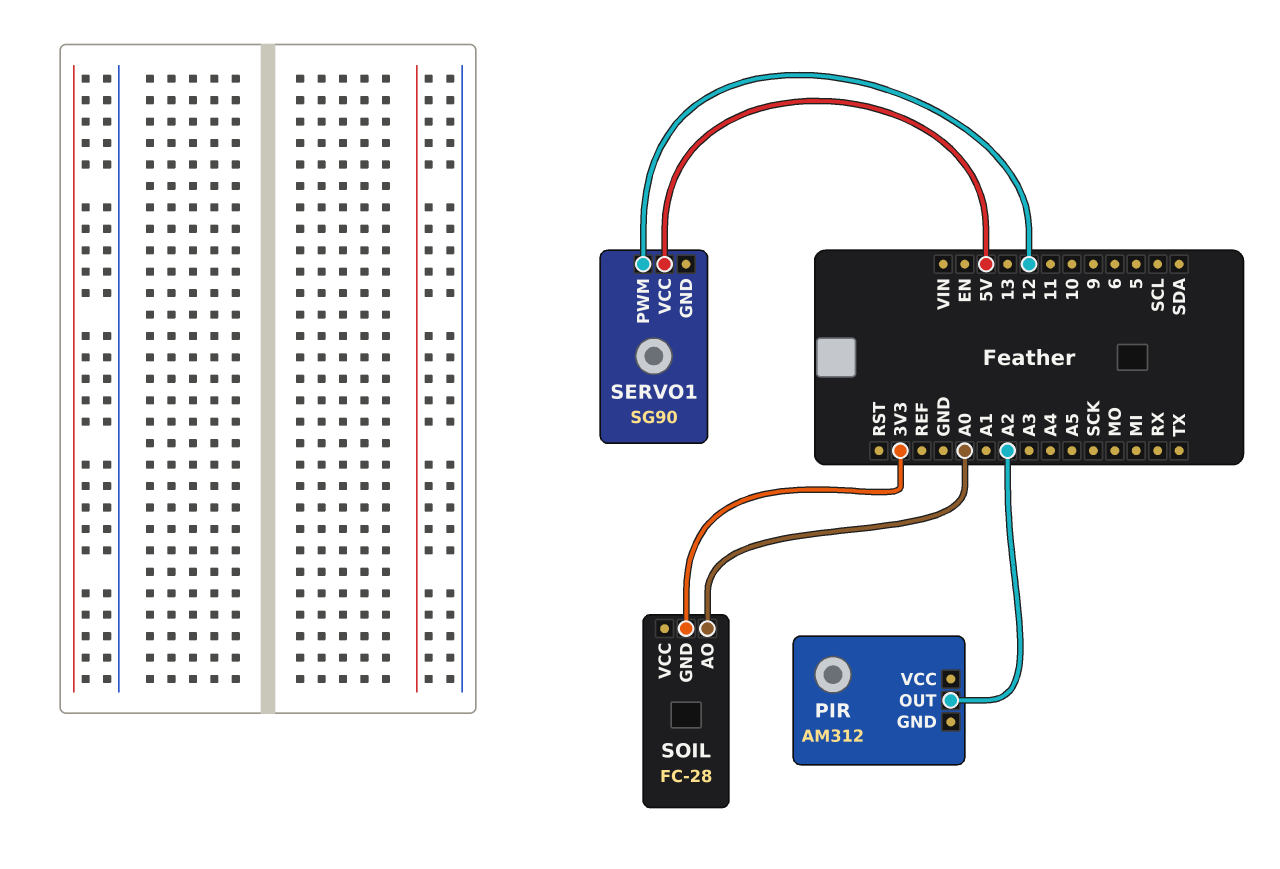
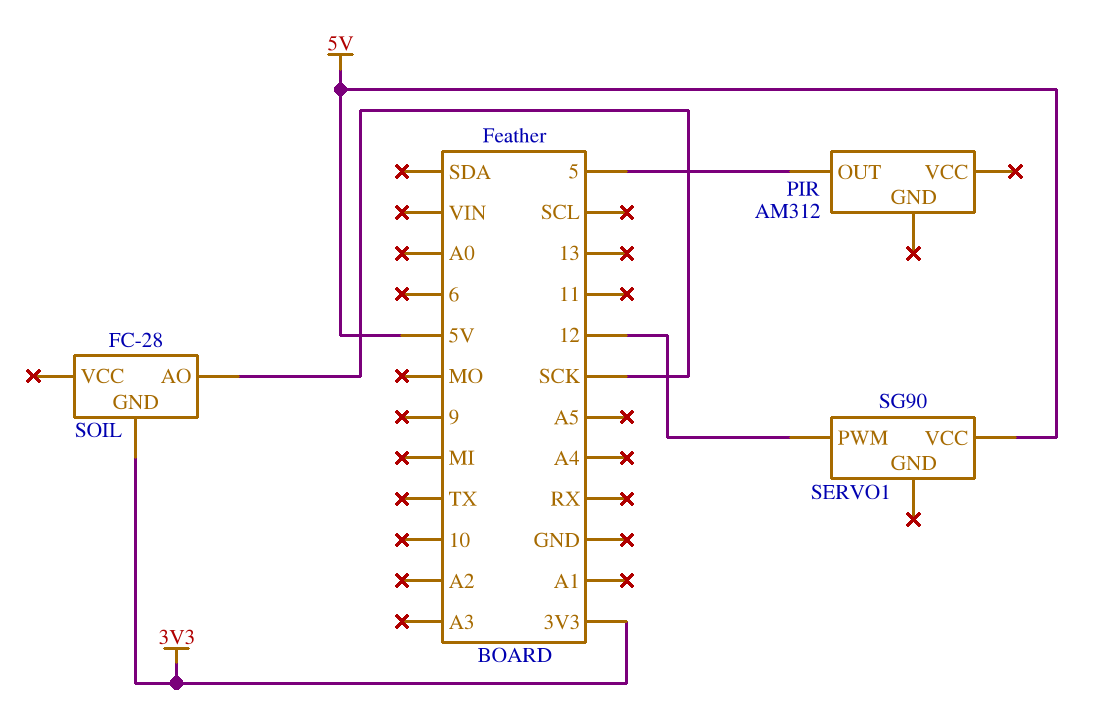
PIR pin OUT: A2 -> 5
SOIL pin AO: A0 -> SCK

